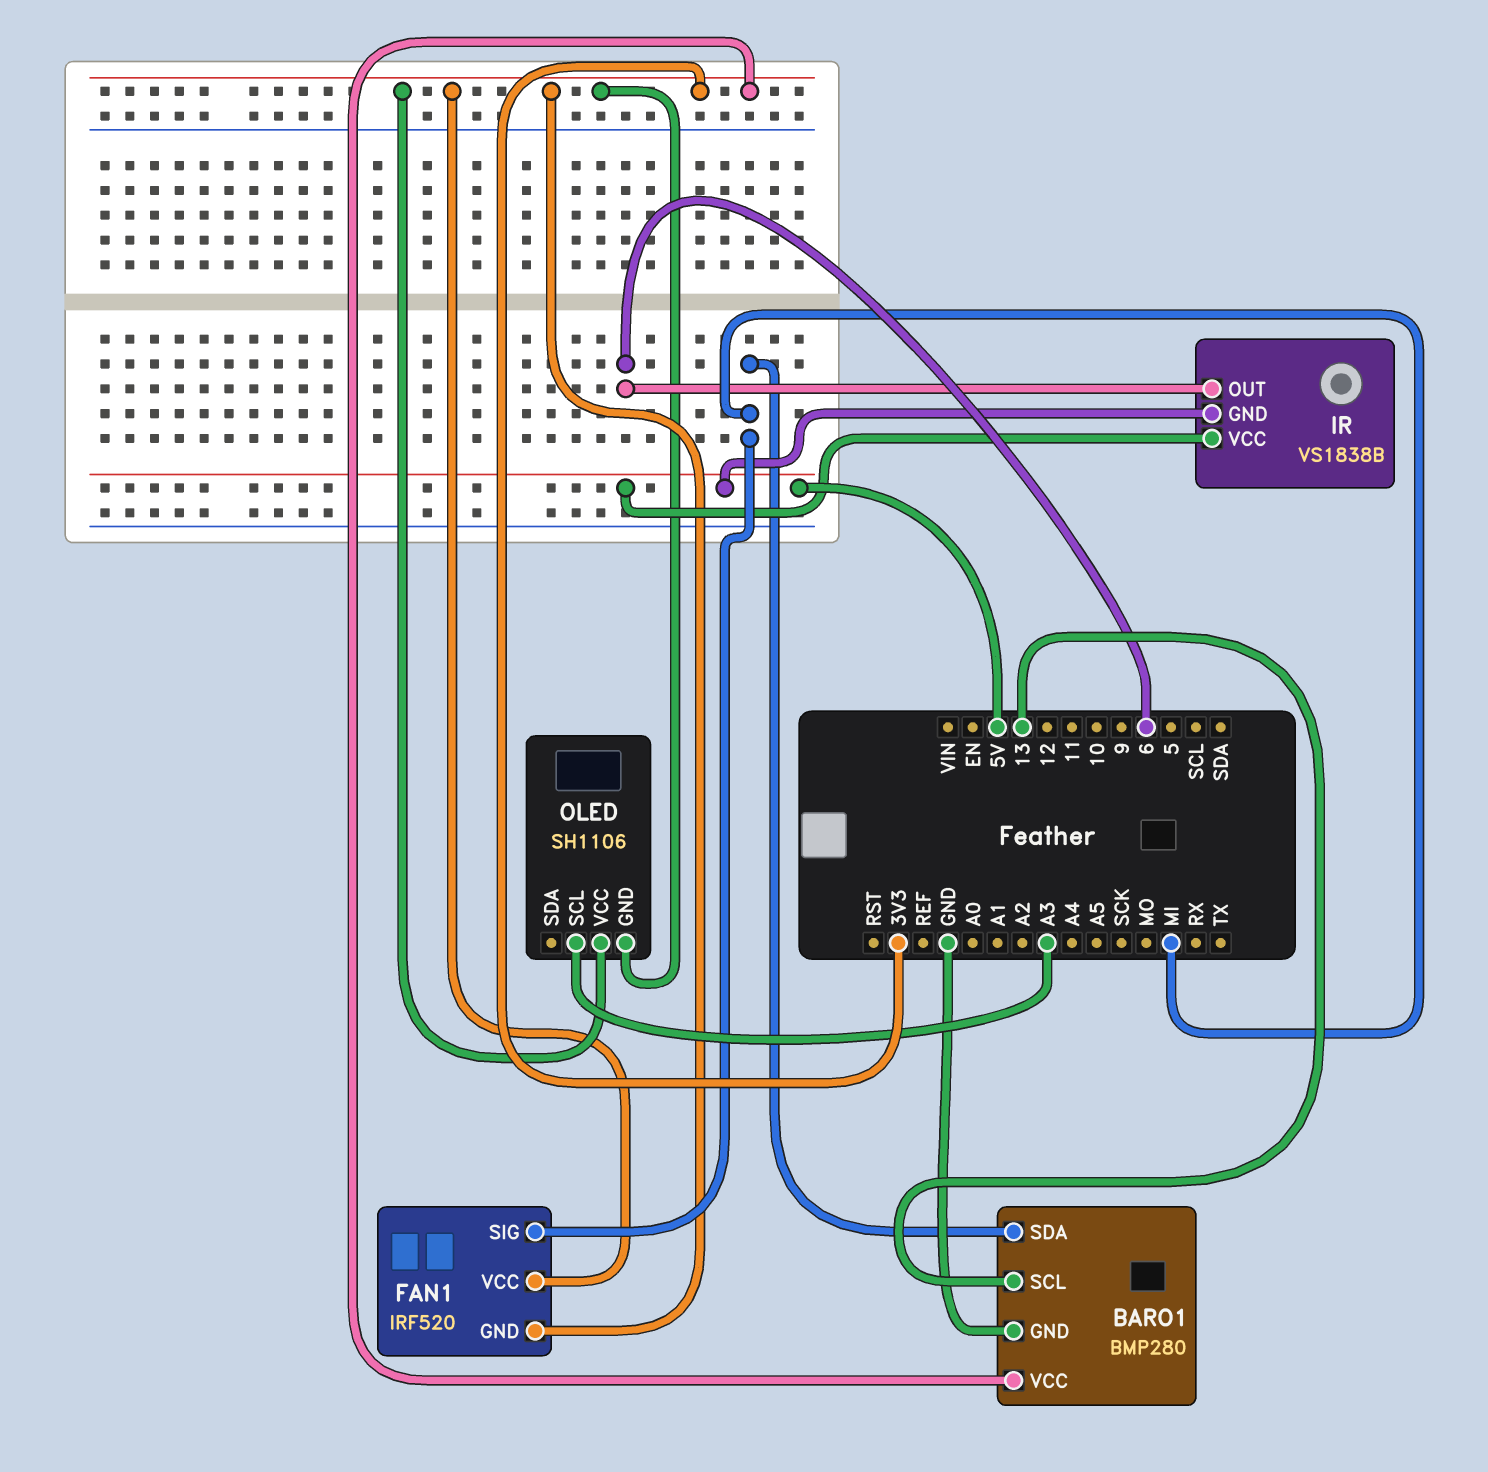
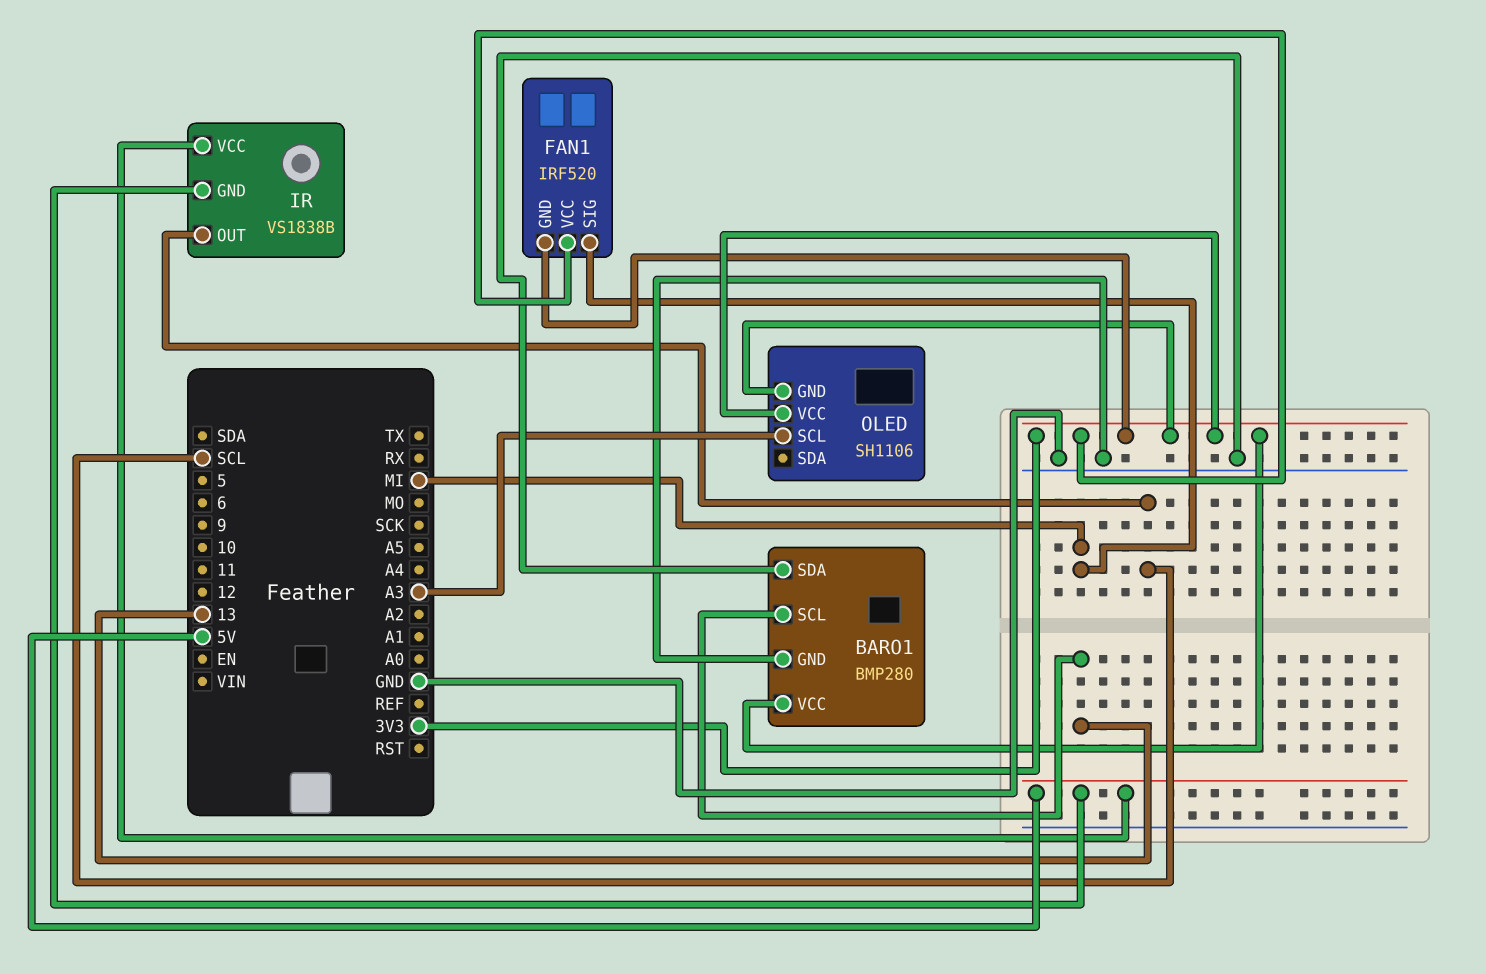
BARO1 pin SDA: MI -> GND
IR pin OUT: 6 -> SCL

